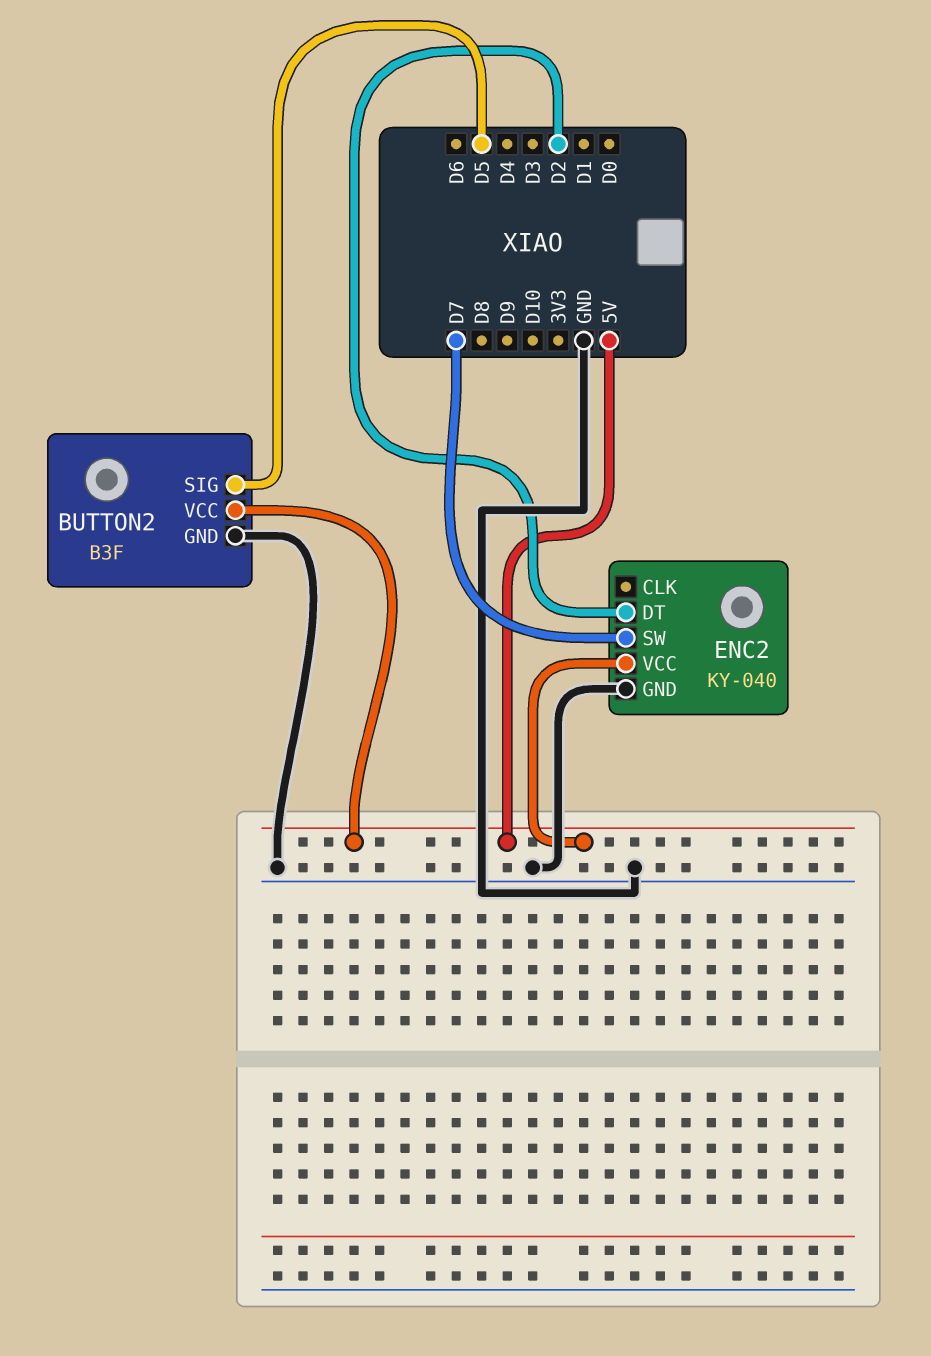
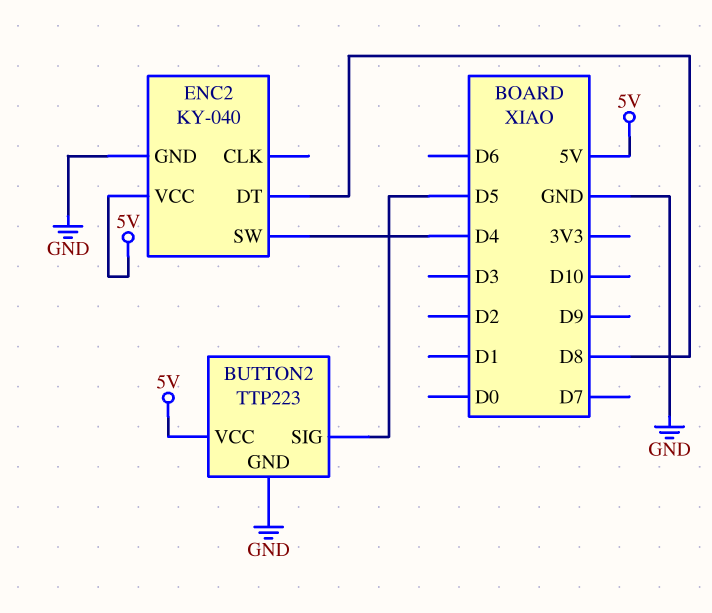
BUTTON2: B3F -> TTP223
ENC2 pin DT: D2 -> D8
ENC2 pin SW: D7 -> D4

